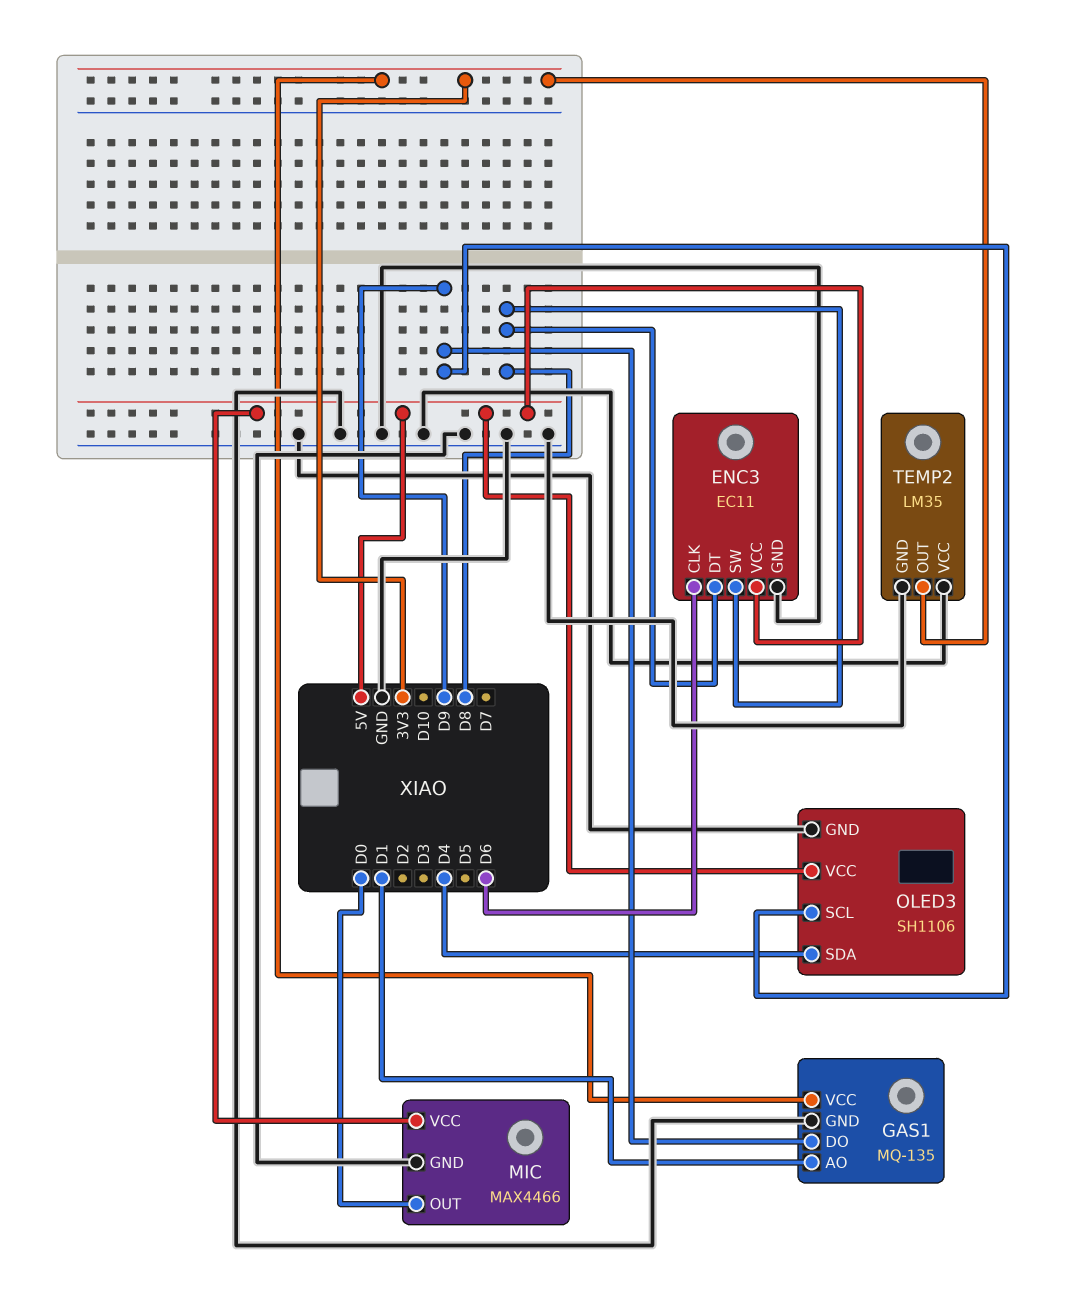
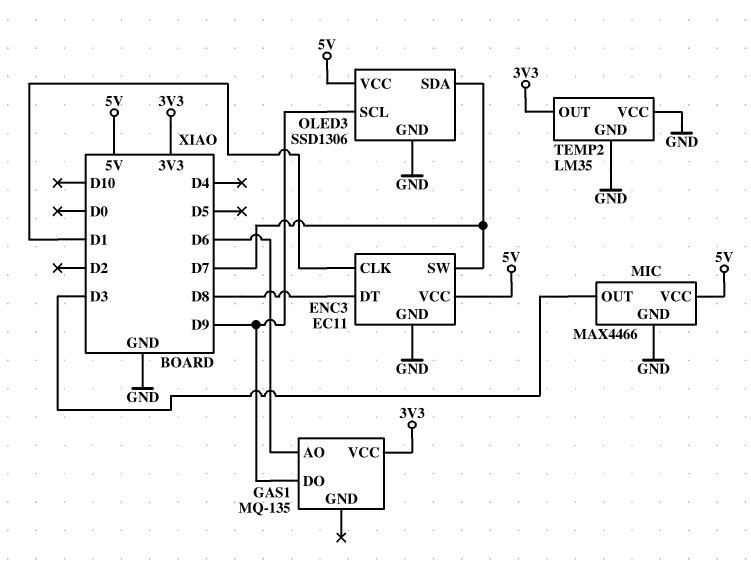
ENC3 pin CLK: D6 -> D1
ENC3 pin SW: D8 -> D7
GAS1 pin AO: D1 -> D6
GAS1 pin GND: GND -> none
MIC pin OUT: D0 -> D3
OLED3: SH1106 -> SSD1306
OLED3 pin SDA: D4 -> D7

